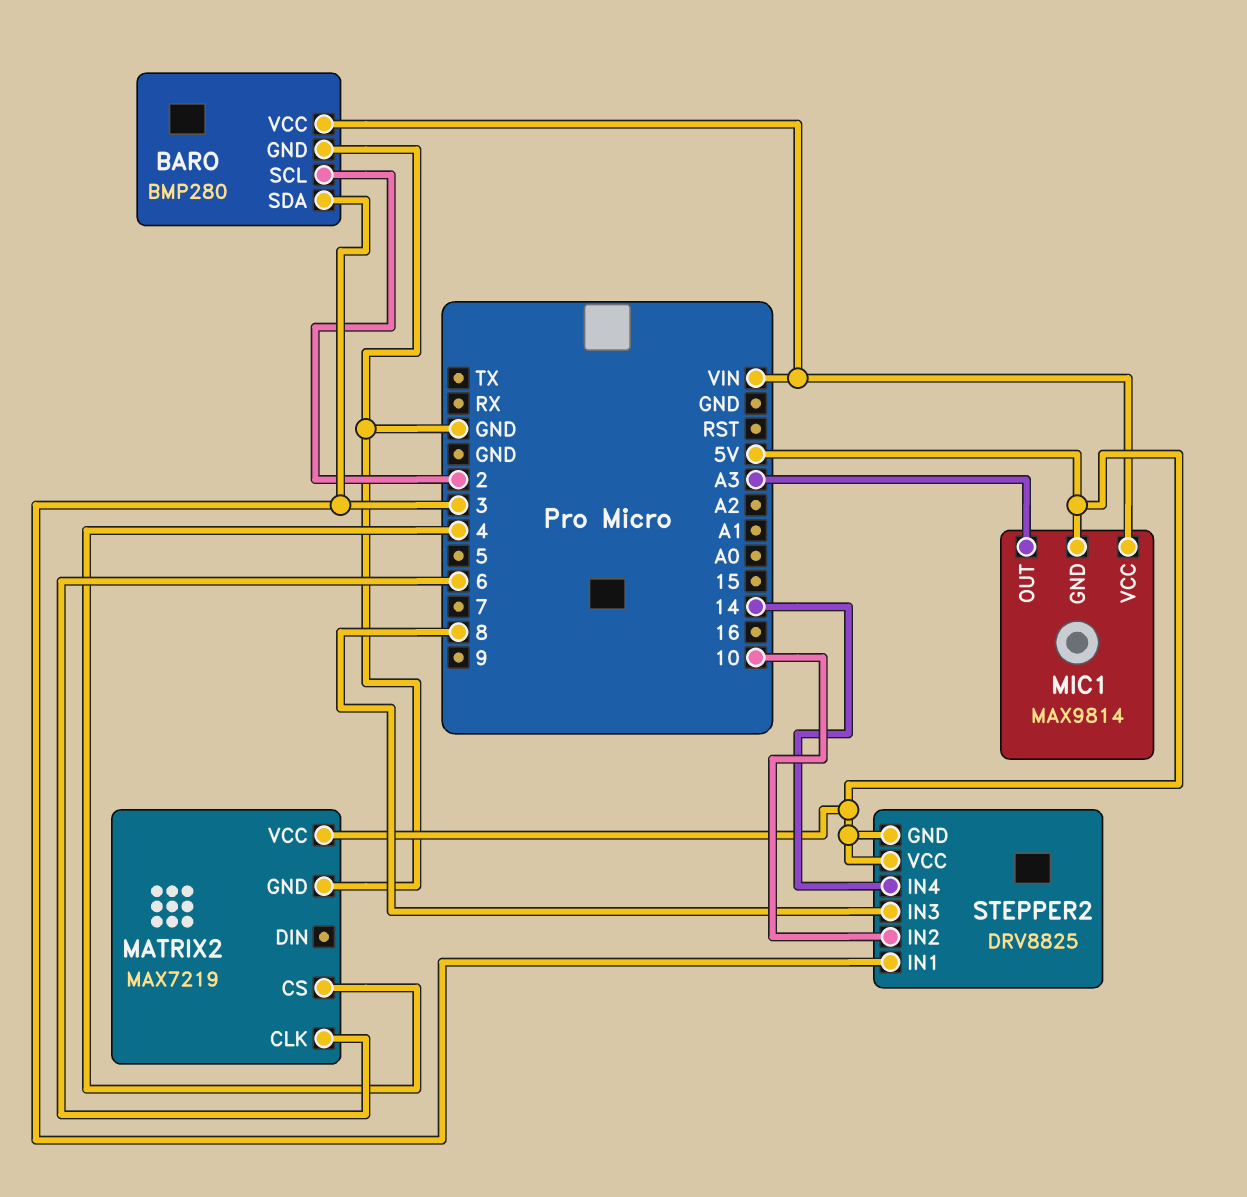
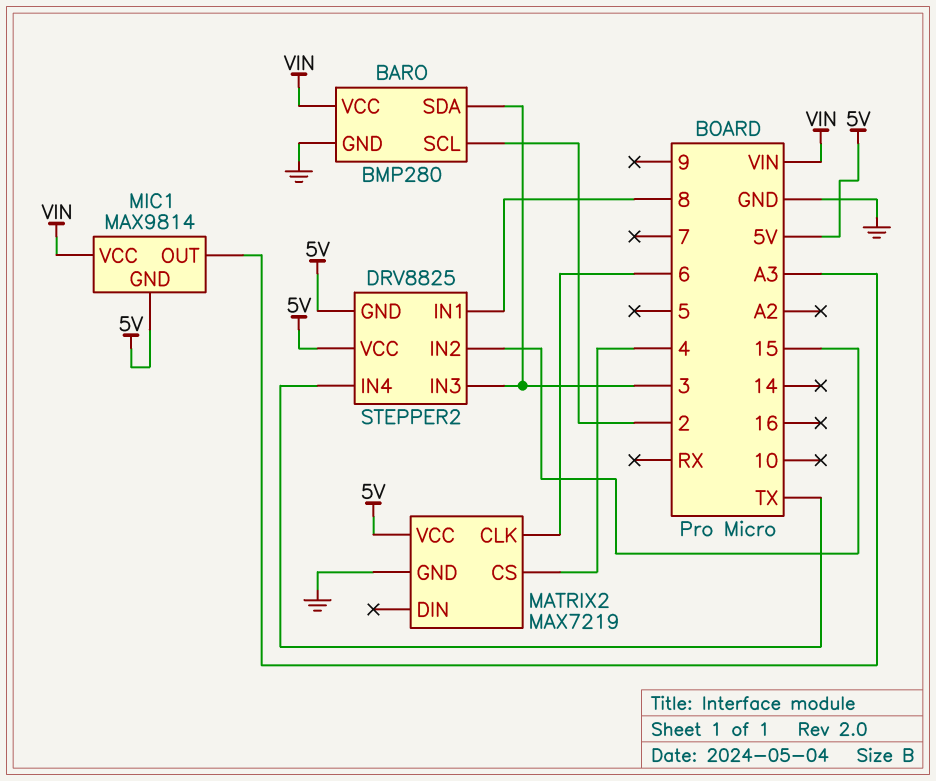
STEPPER2 pin IN1: 3 -> 8
STEPPER2 pin IN2: 10 -> 15
STEPPER2 pin IN3: 8 -> 3
STEPPER2 pin IN4: 14 -> TX

